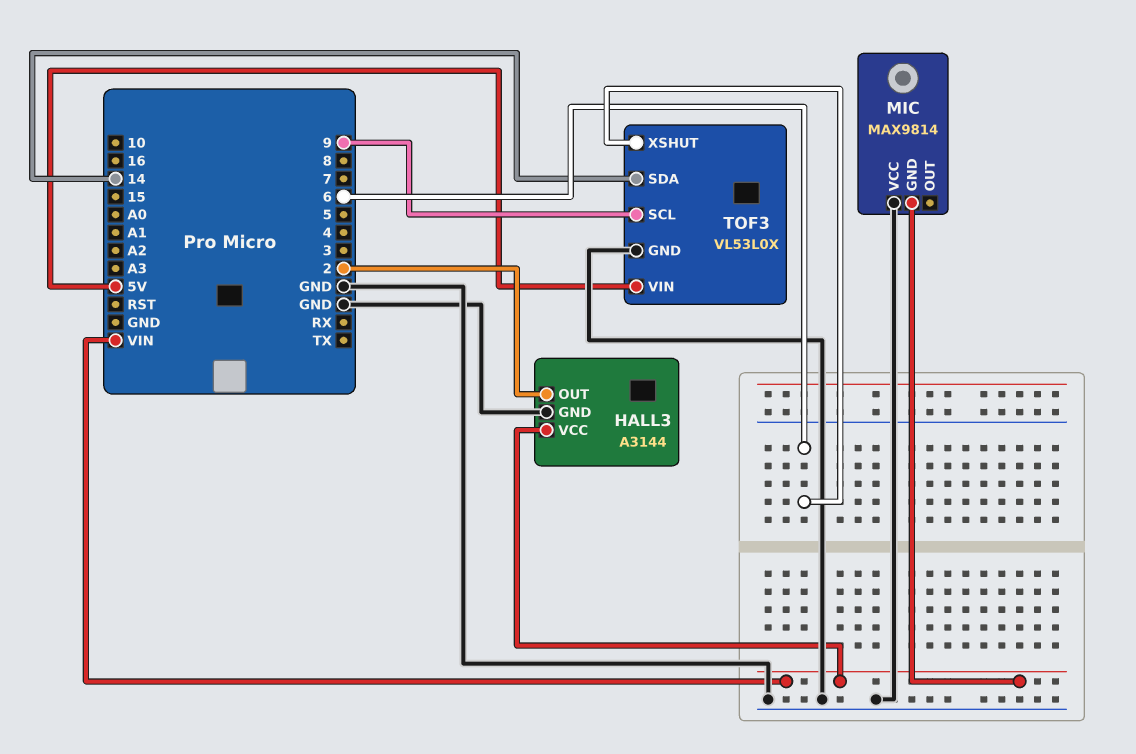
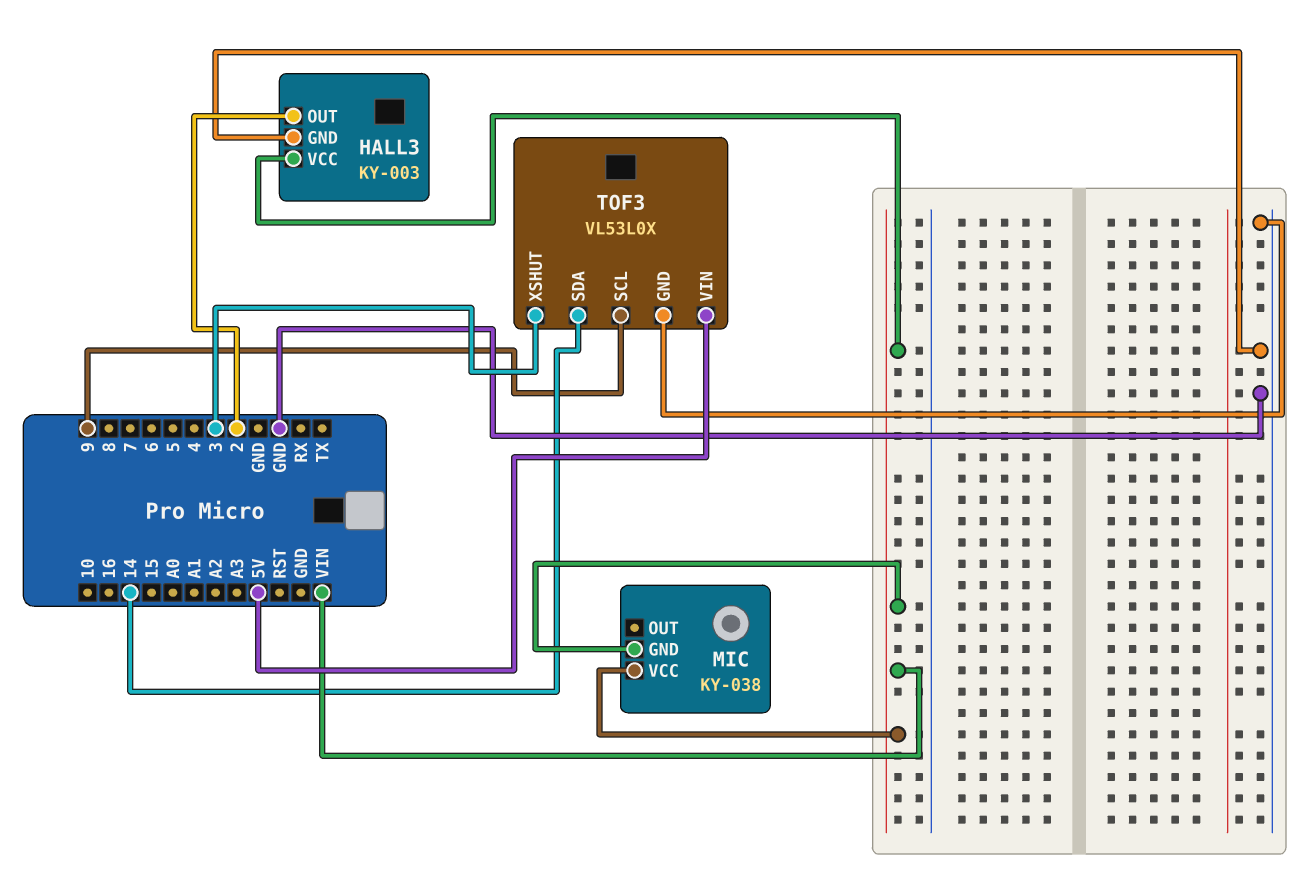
HALL3: A3144 -> KY-003
MIC: MAX9814 -> KY-038
MIC pin VCC: GND -> VIN
TOF3 pin XSHUT: 6 -> 3

